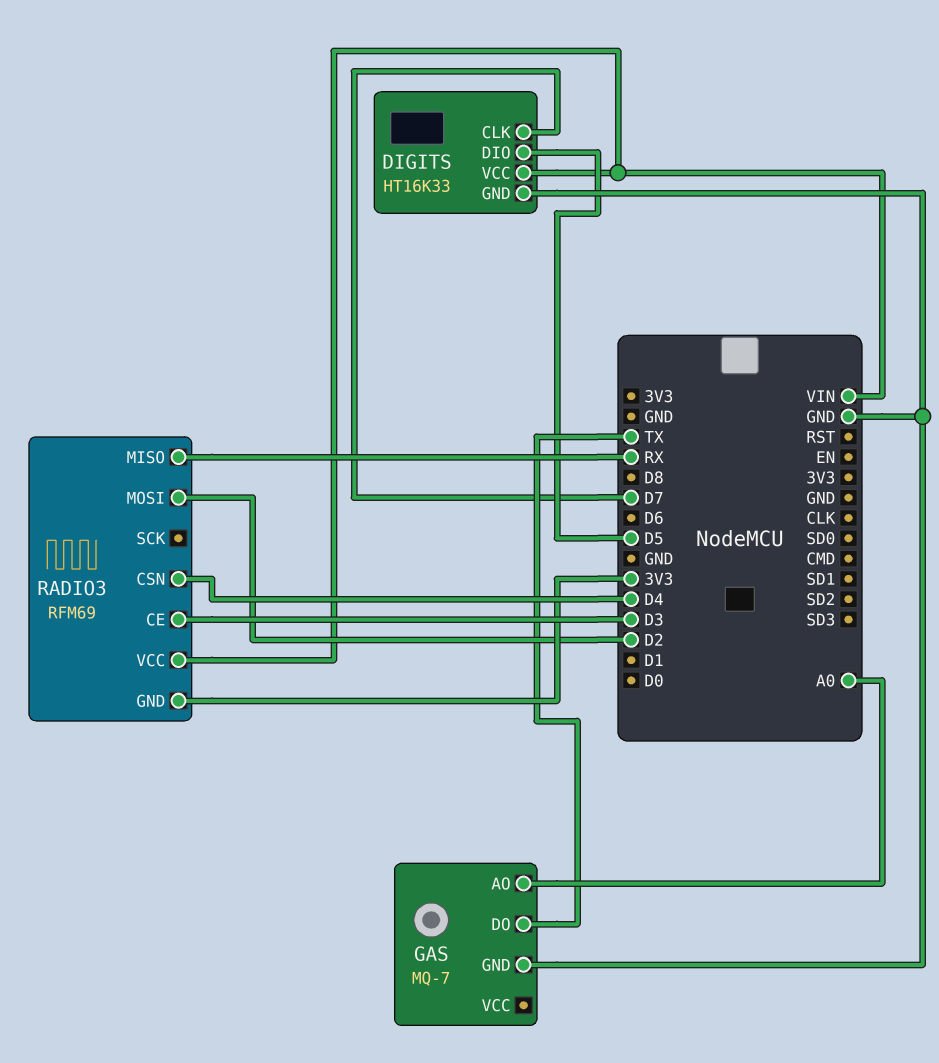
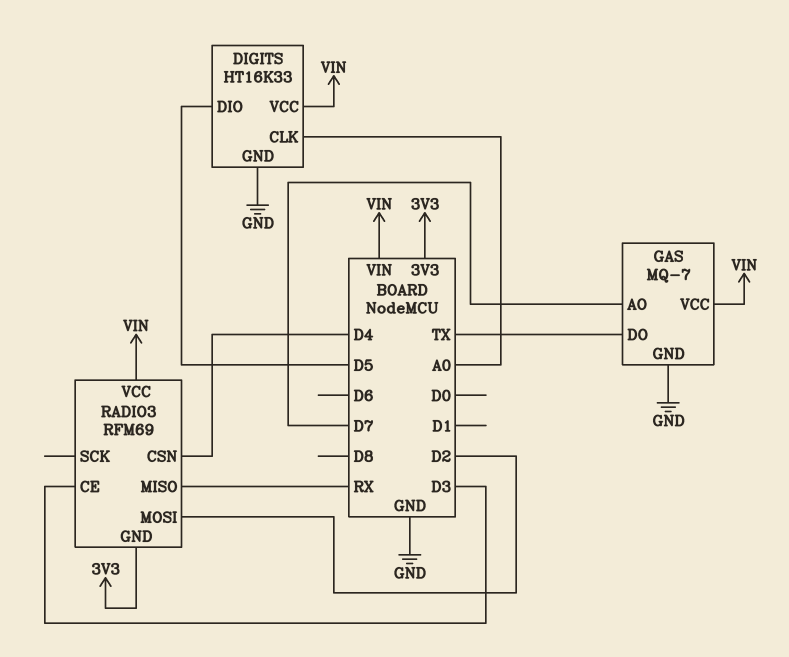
DIGITS pin CLK: D7 -> A0
GAS pin AO: A0 -> D7
GAS pin VCC: none -> VIN

